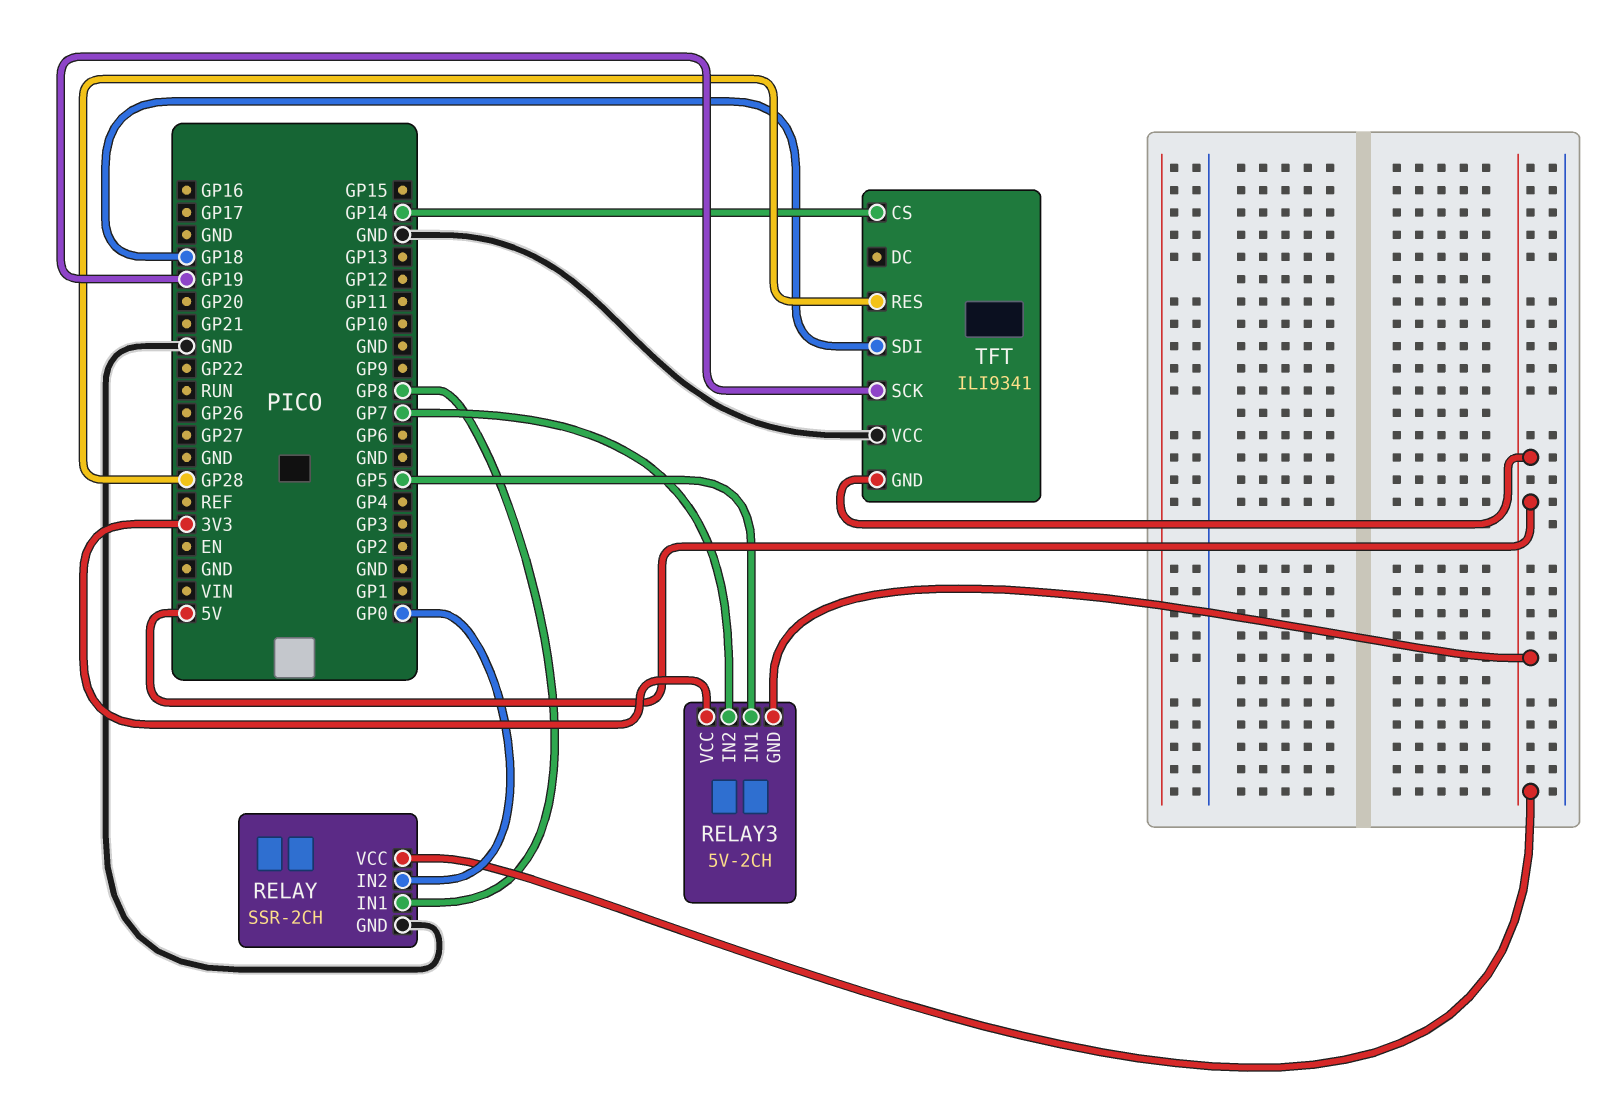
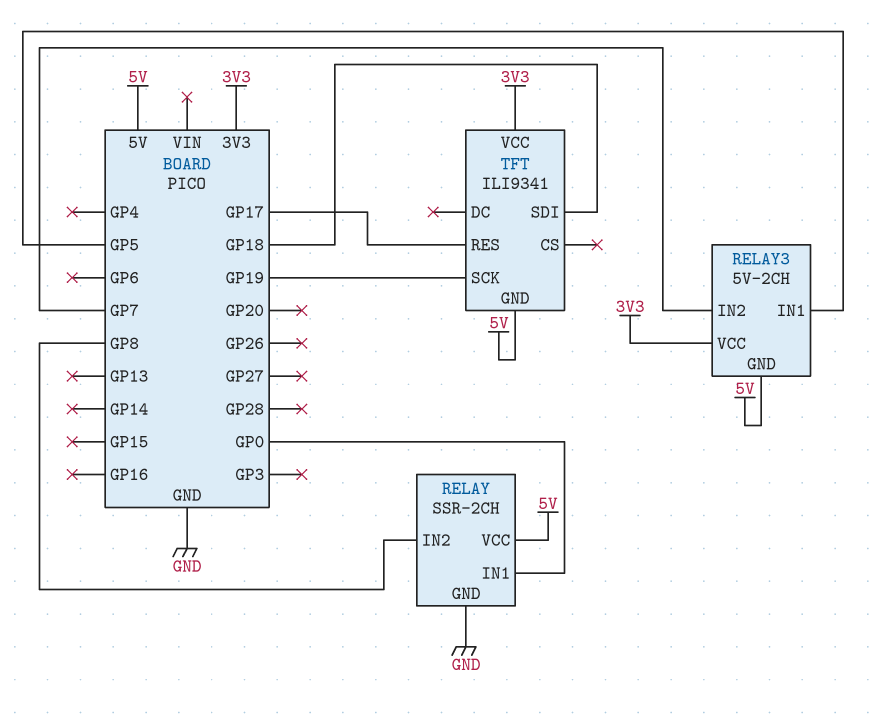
RELAY pin IN1: GP8 -> GP0
RELAY pin IN2: GP0 -> GP8
TFT pin CS: GP14 -> none
TFT pin RES: GP28 -> GP17
TFT pin VCC: GND -> 3V3

